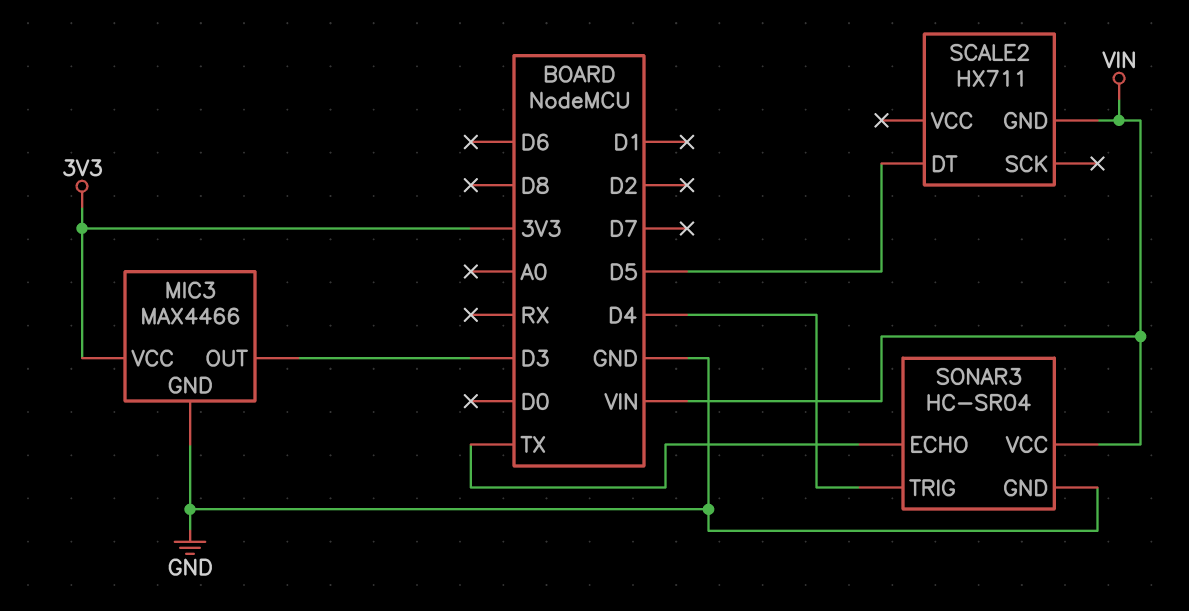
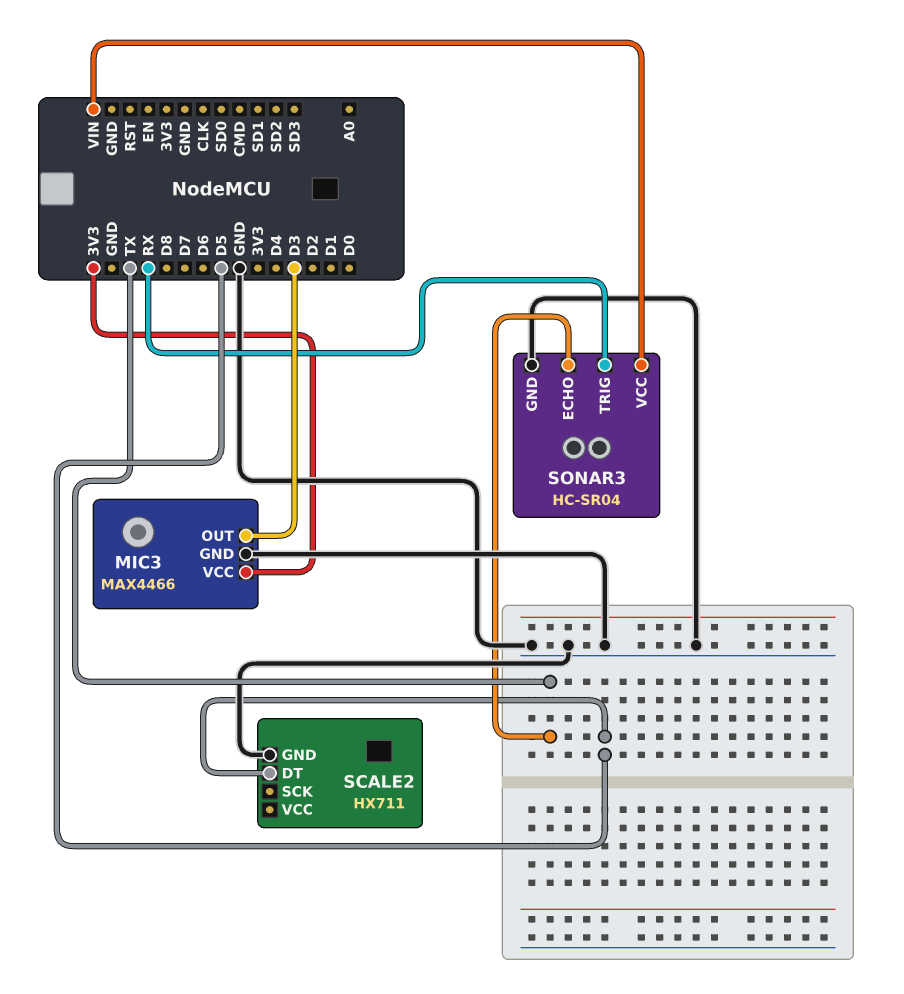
SCALE2 pin GND: VIN -> GND
SONAR3 pin TRIG: D4 -> RX

